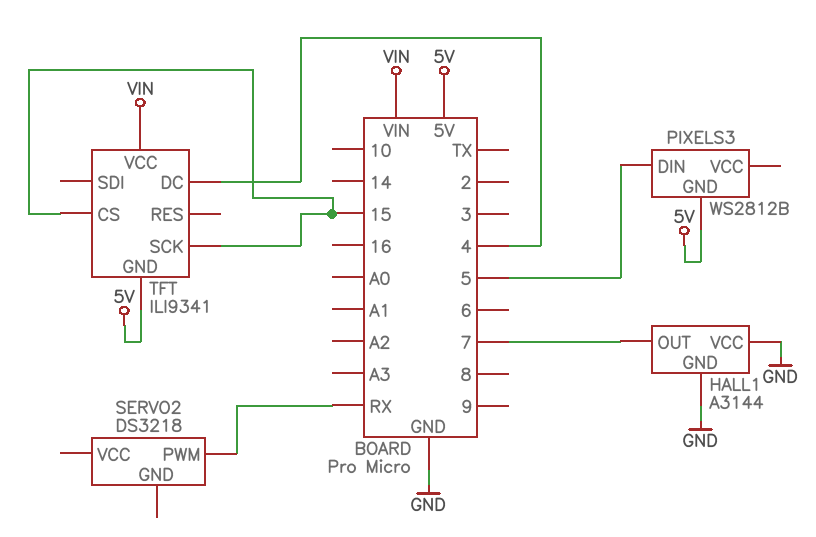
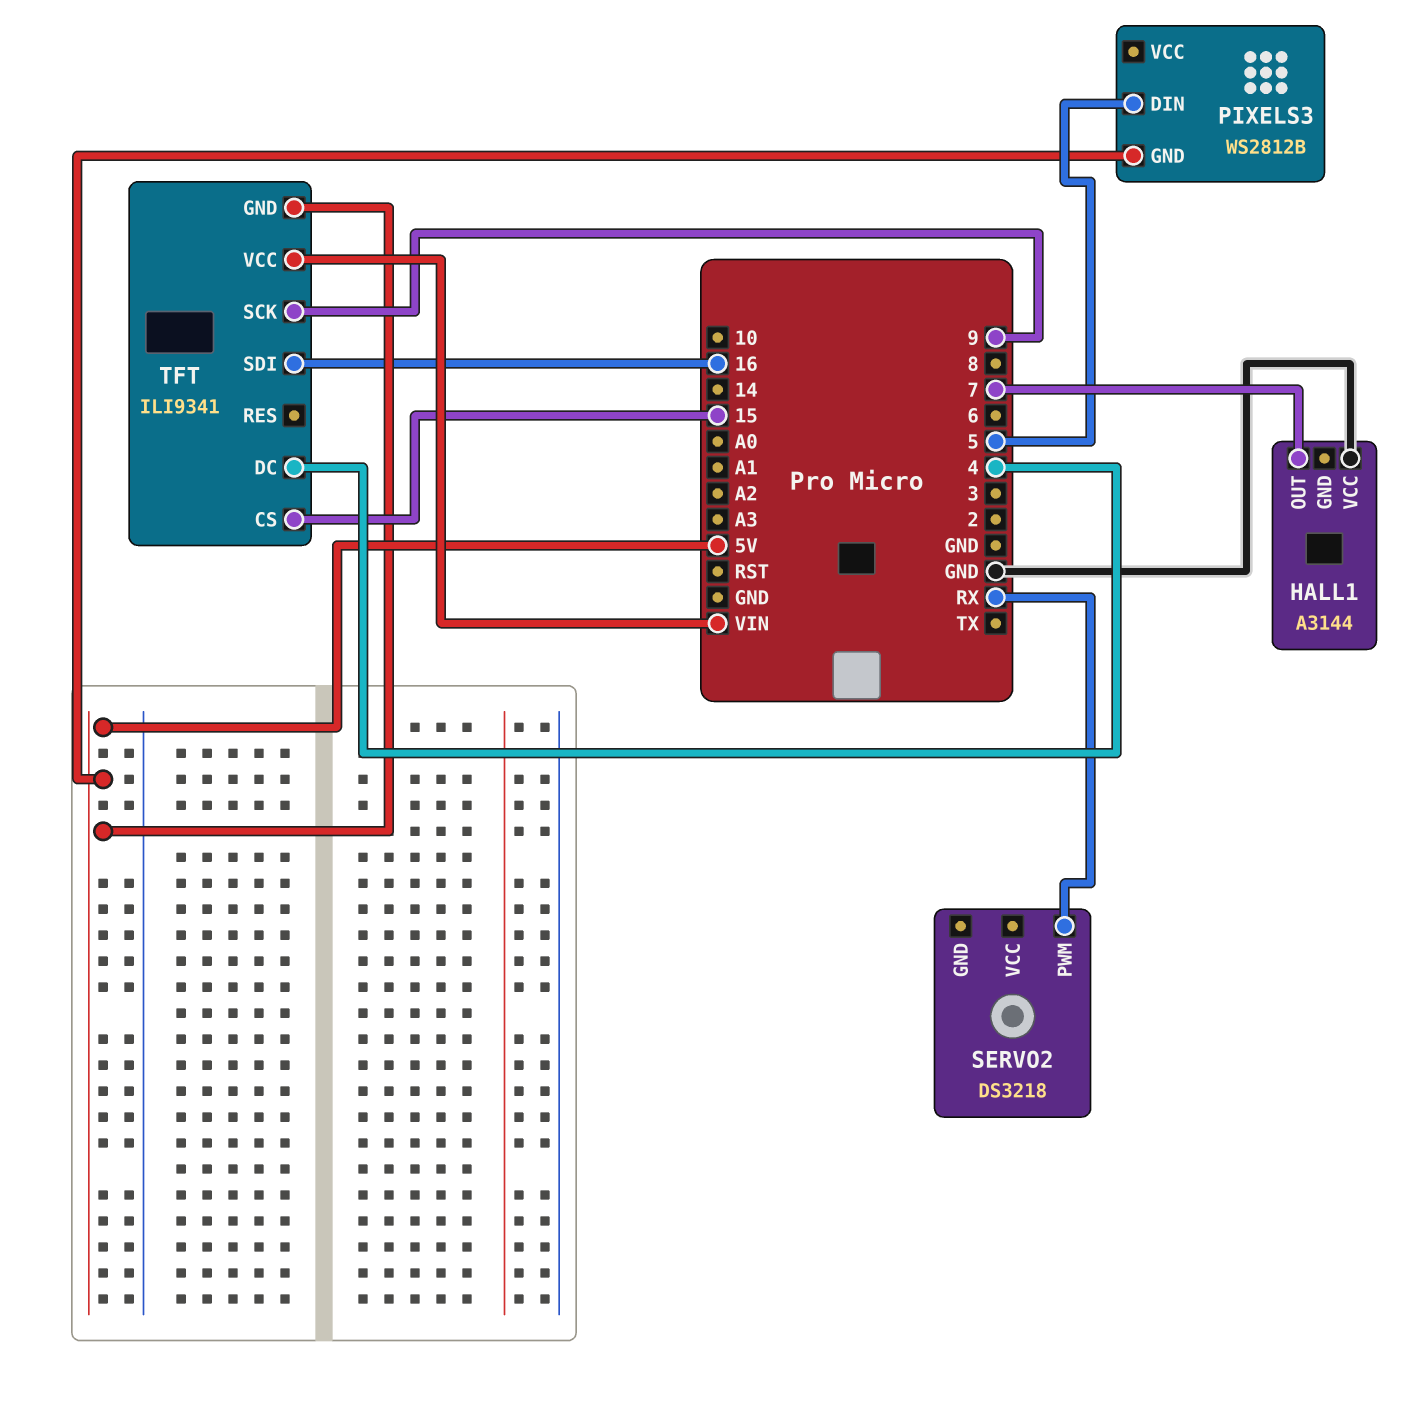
HALL1 pin GND: GND -> none
TFT pin SCK: 15 -> 9
TFT pin SDI: none -> 16

